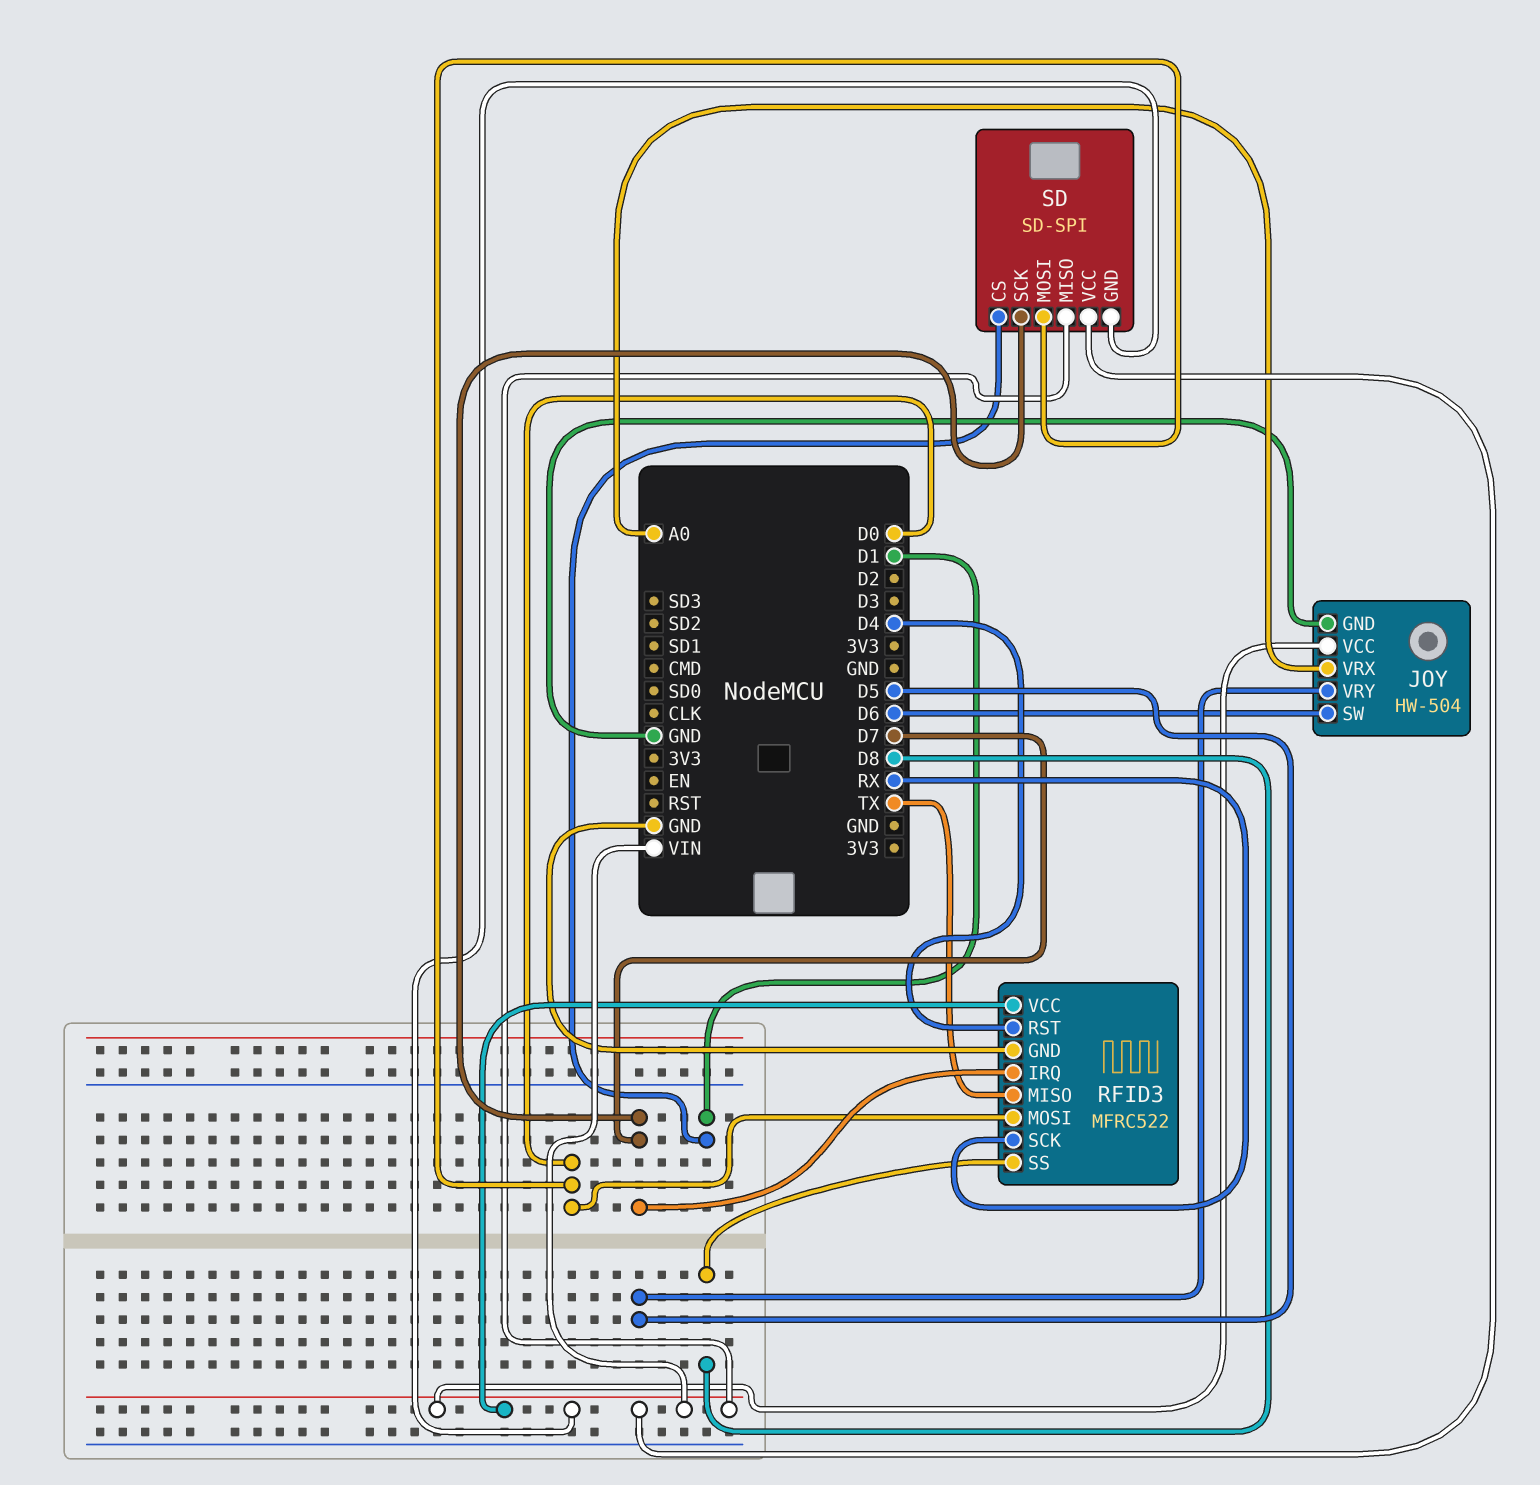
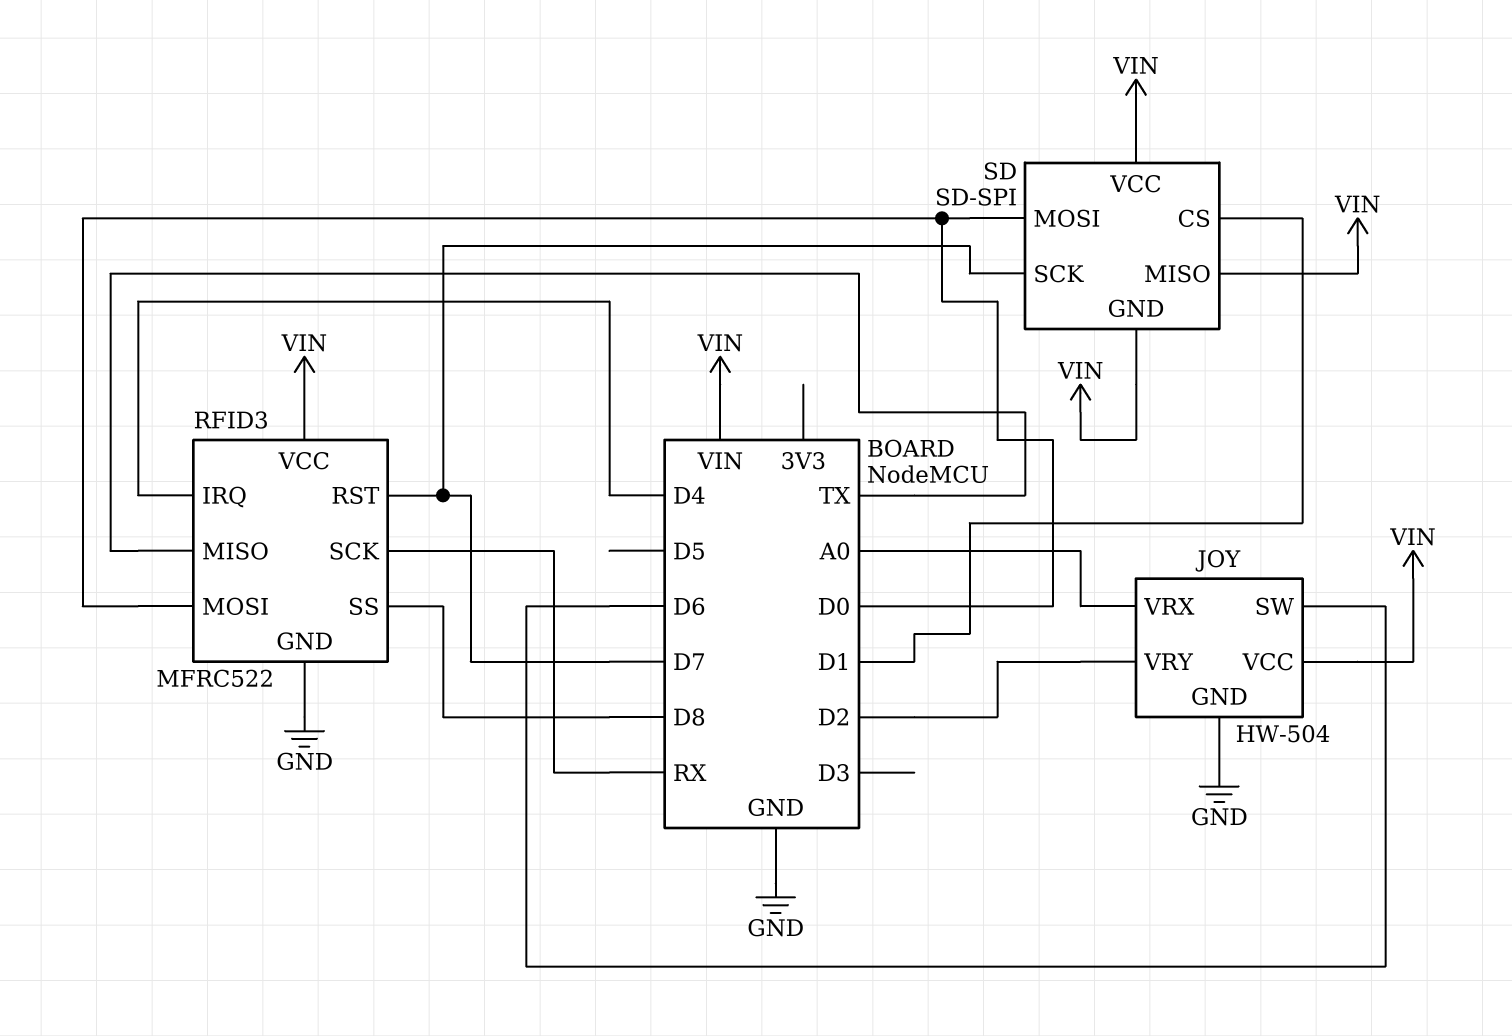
JOY pin VRY: D5 -> D2
RFID3 pin IRQ: D7 -> D4
RFID3 pin RST: D4 -> D7

